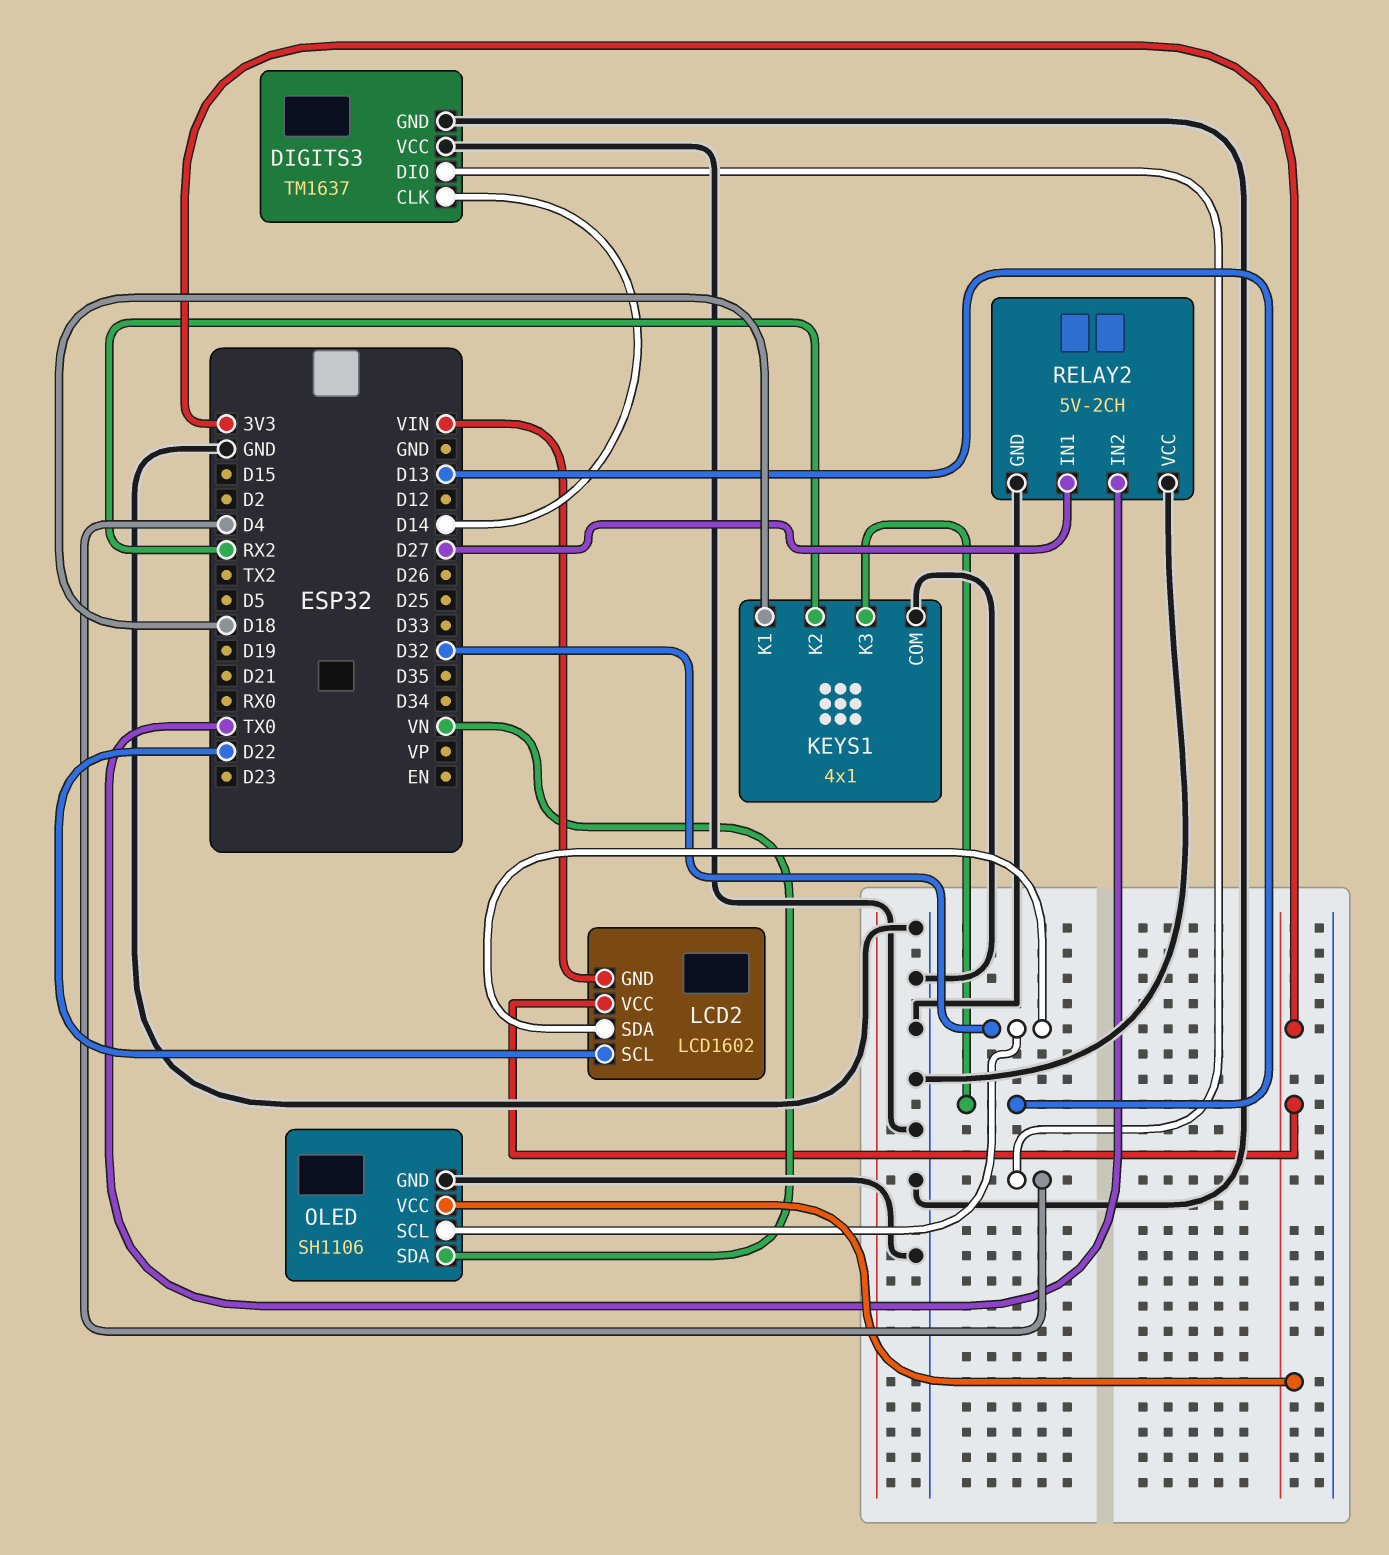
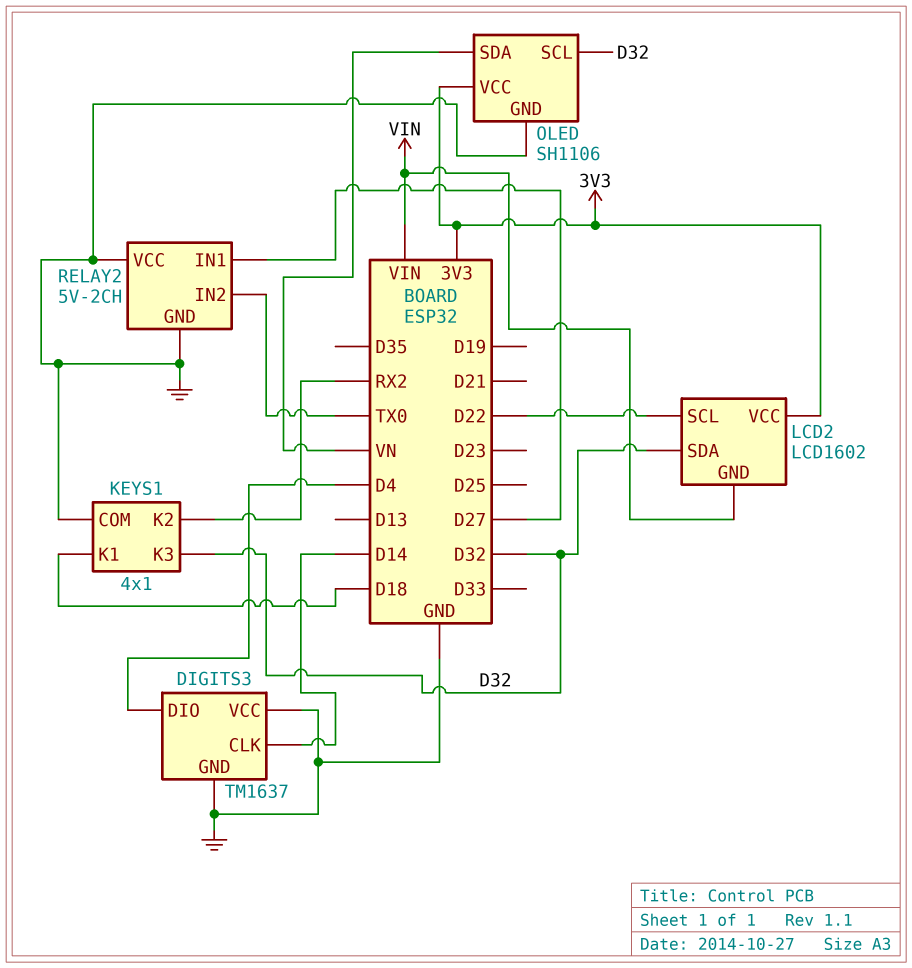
KEYS1 pin K3: D13 -> D32

